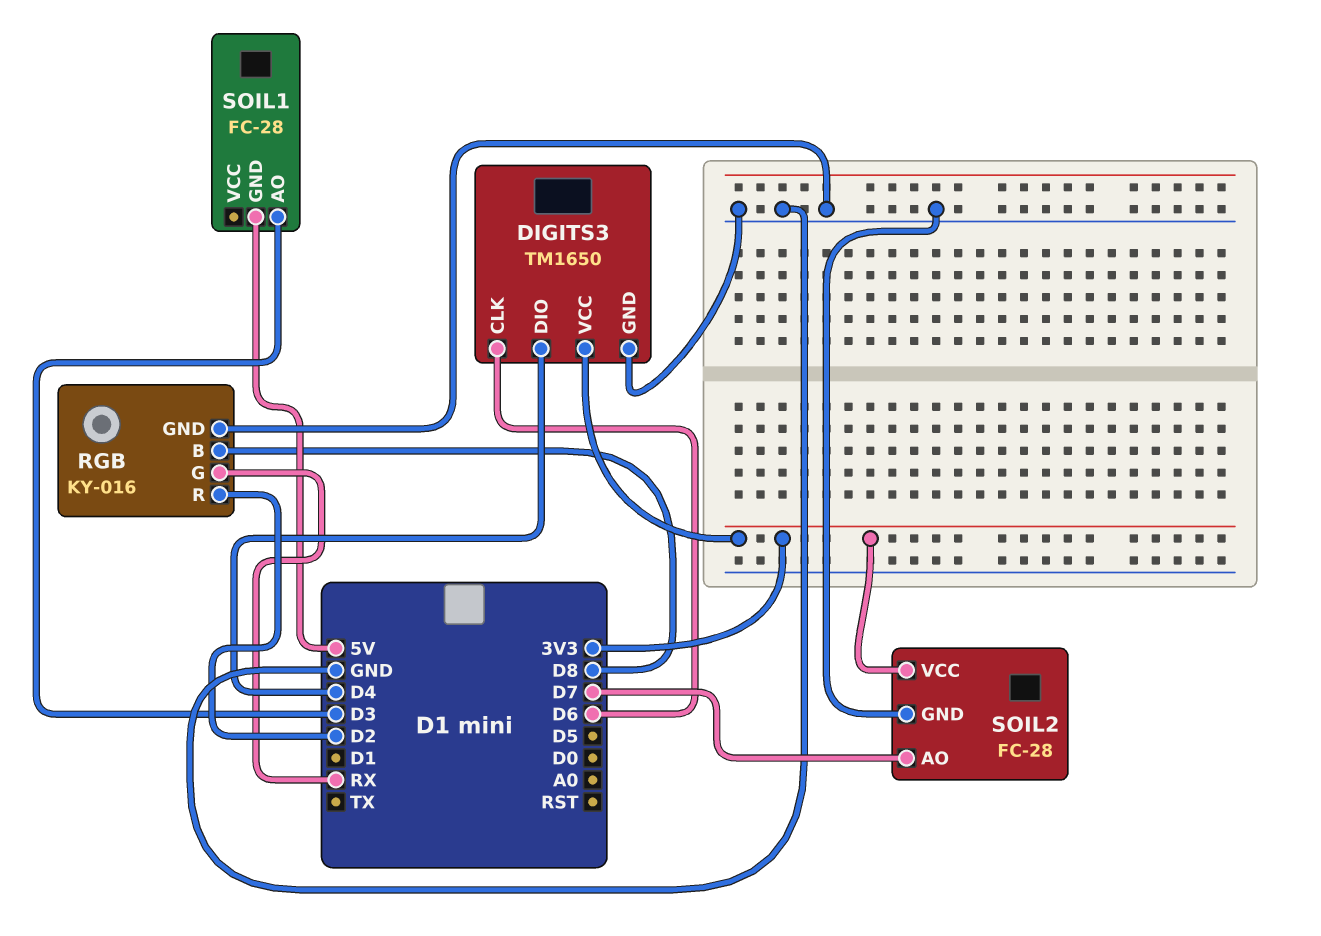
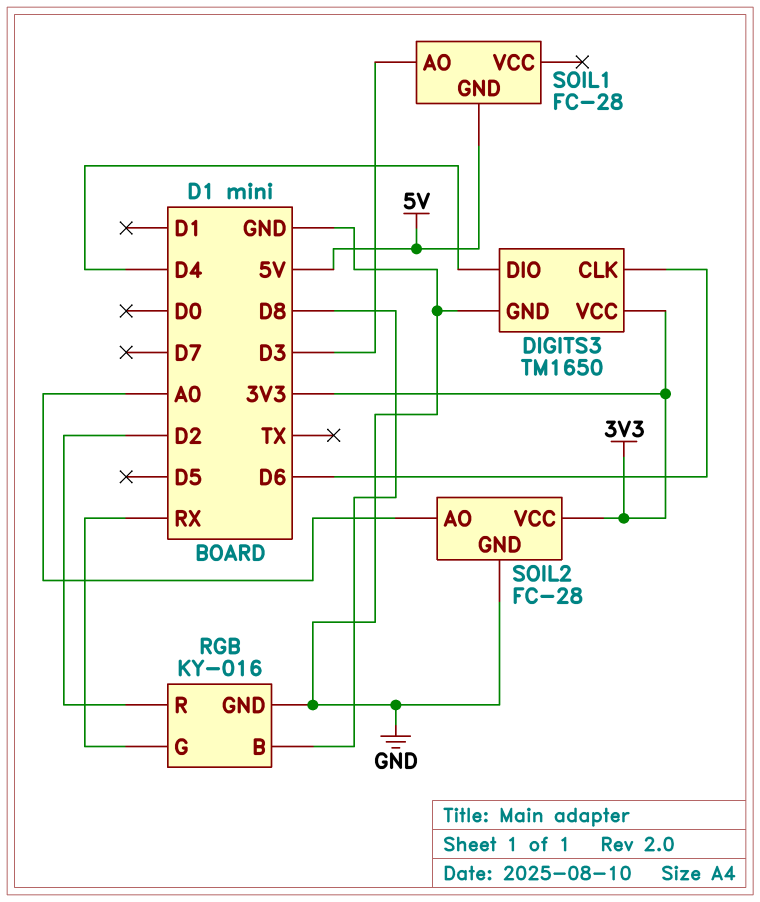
SOIL2 pin AO: D7 -> A0

